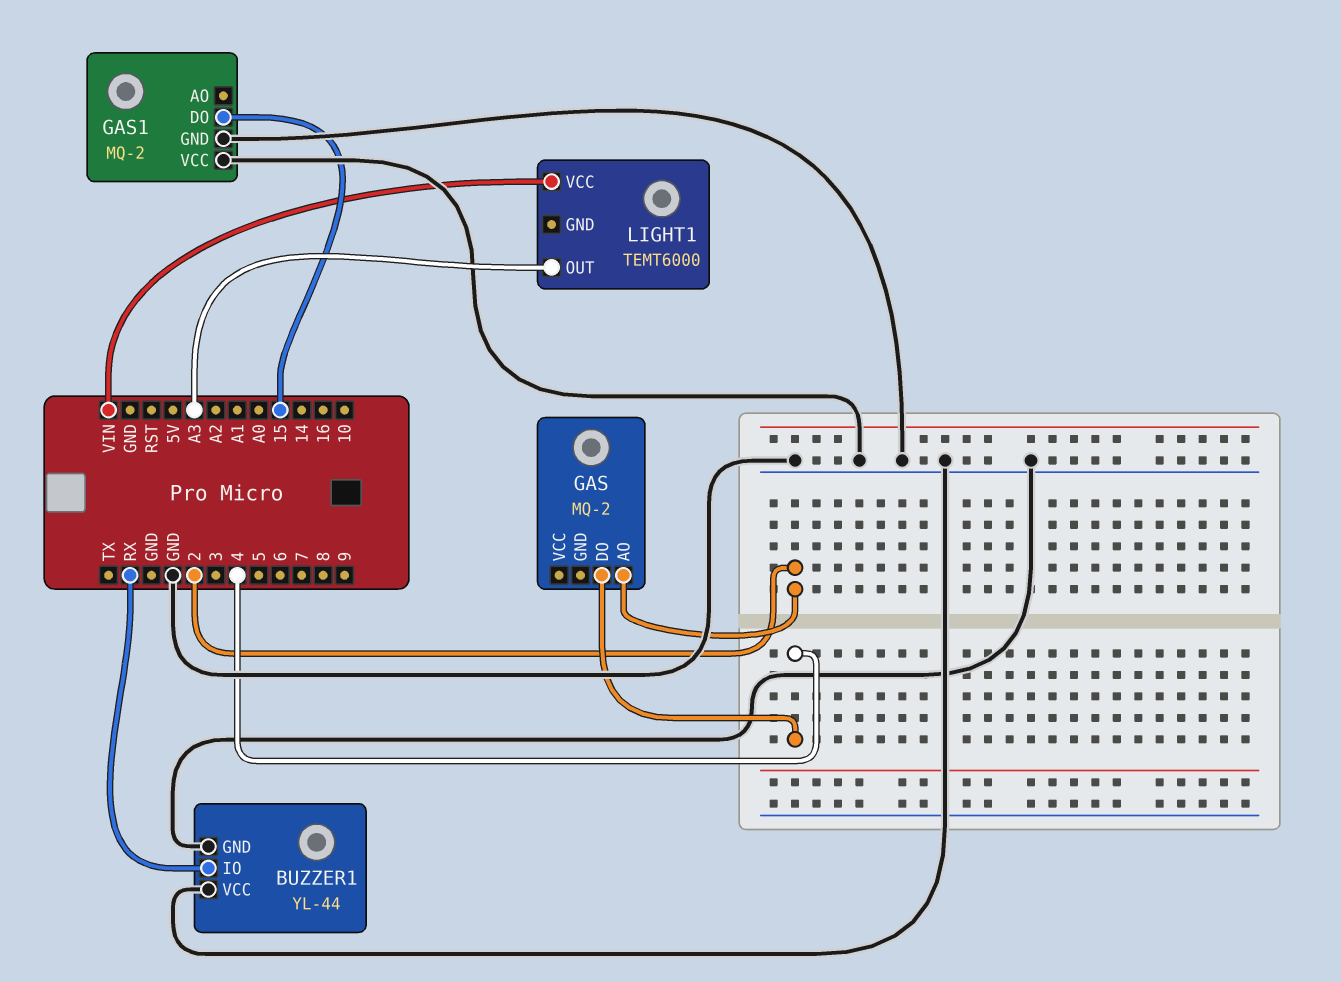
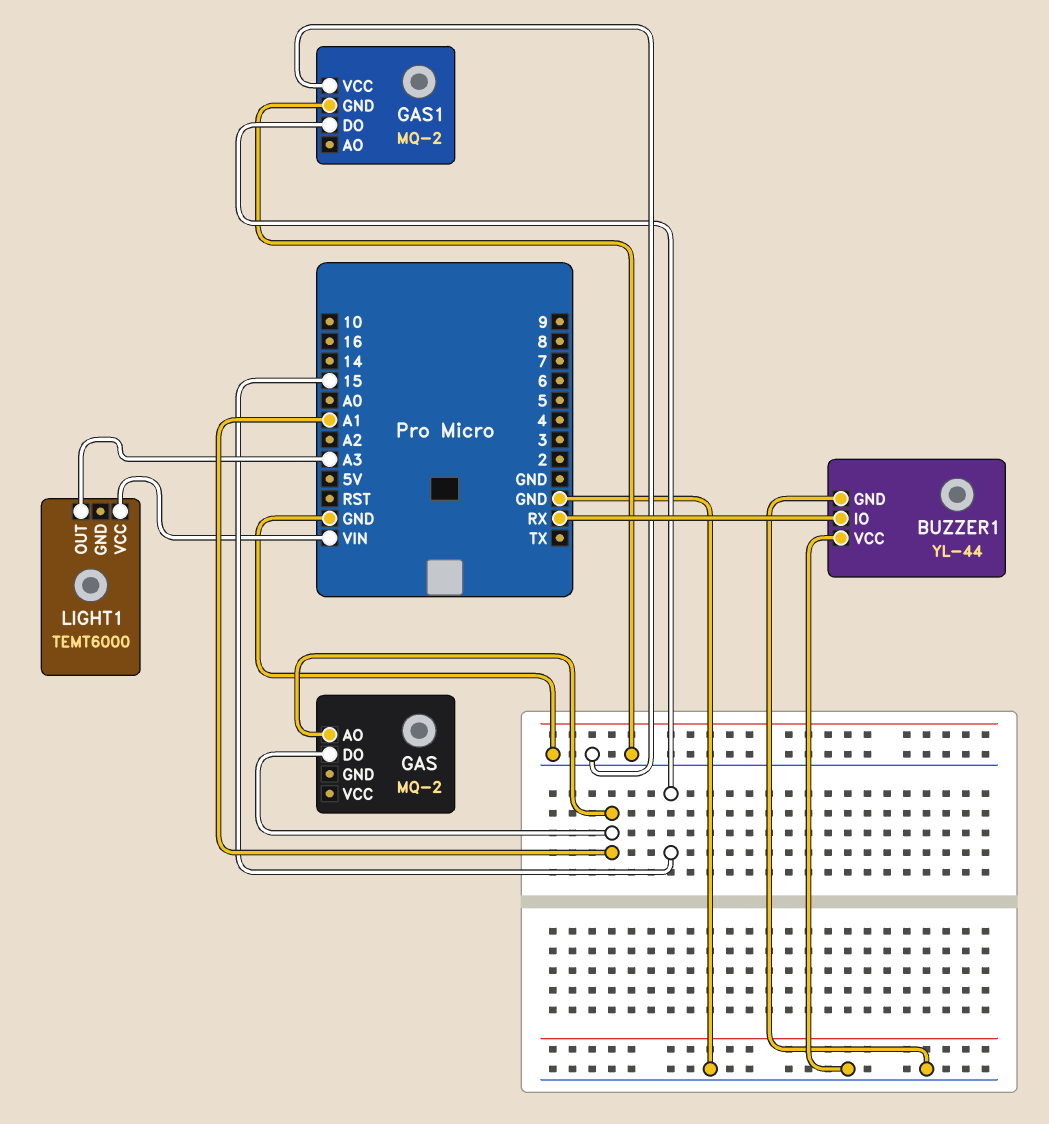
GAS pin AO: 2 -> A1
GAS pin DO: 4 -> A1

